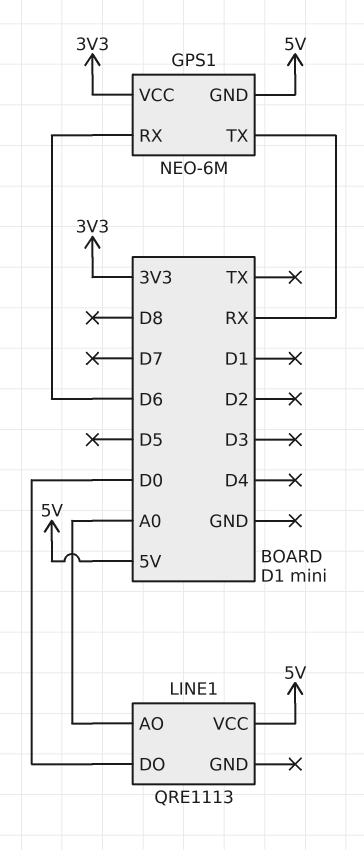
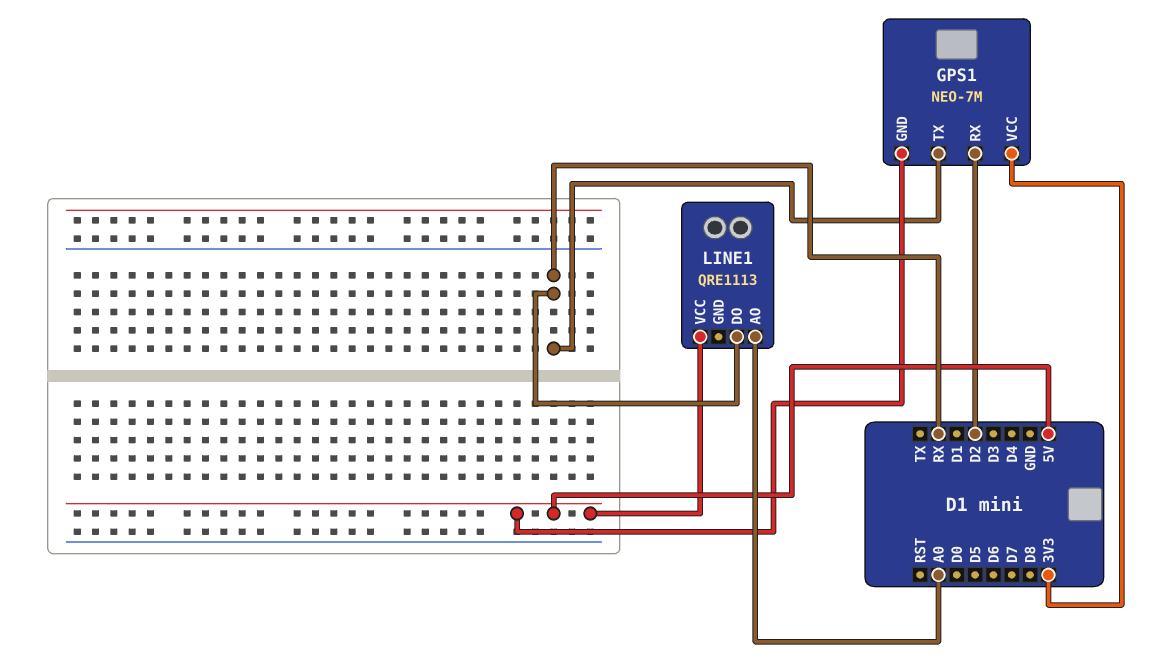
GPS1: NEO-6M -> NEO-7M
GPS1 pin RX: D6 -> D2
LINE1 pin DO: D0 -> RX

